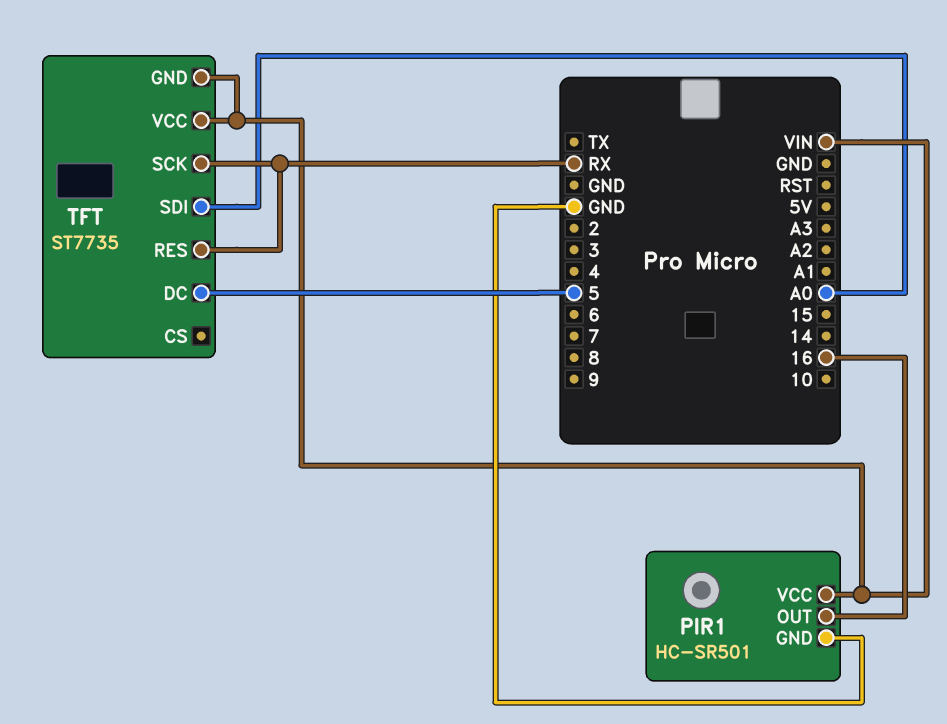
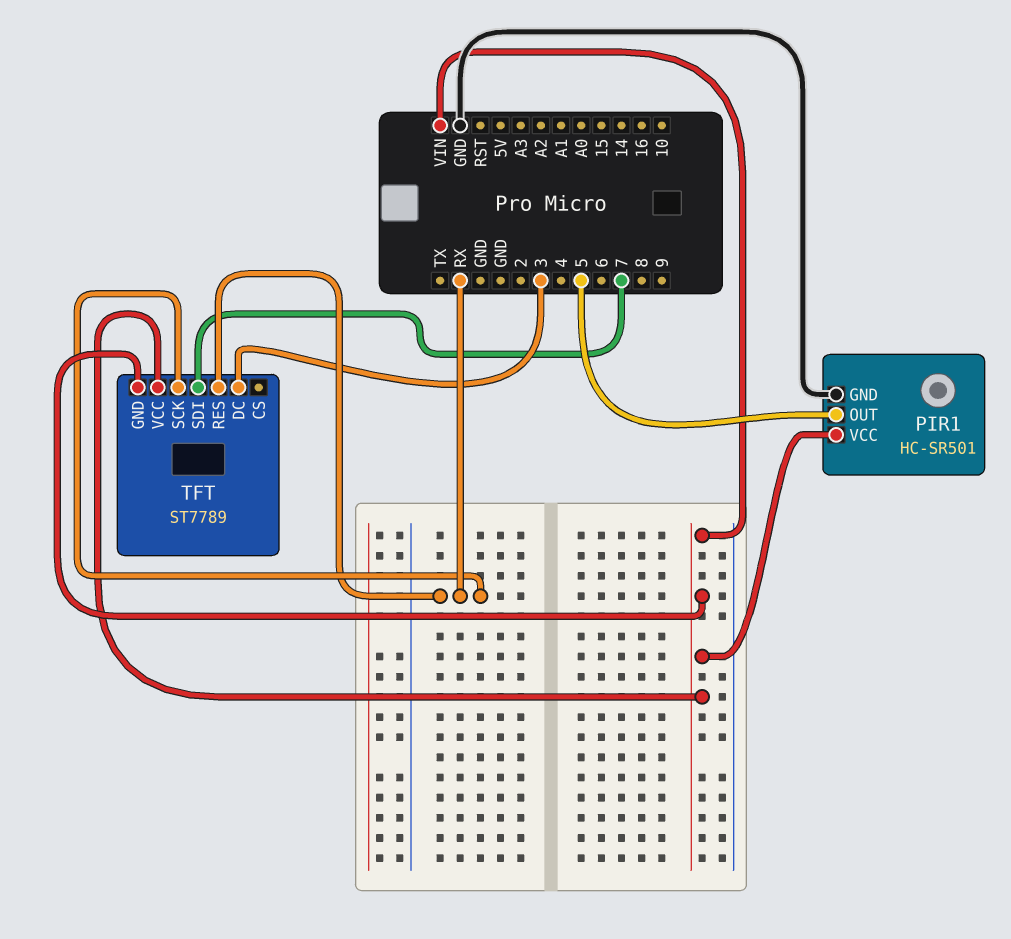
PIR1 pin OUT: 16 -> 5
TFT: ST7735 -> ST7789
TFT pin DC: 5 -> 3
TFT pin SDI: A0 -> 7

